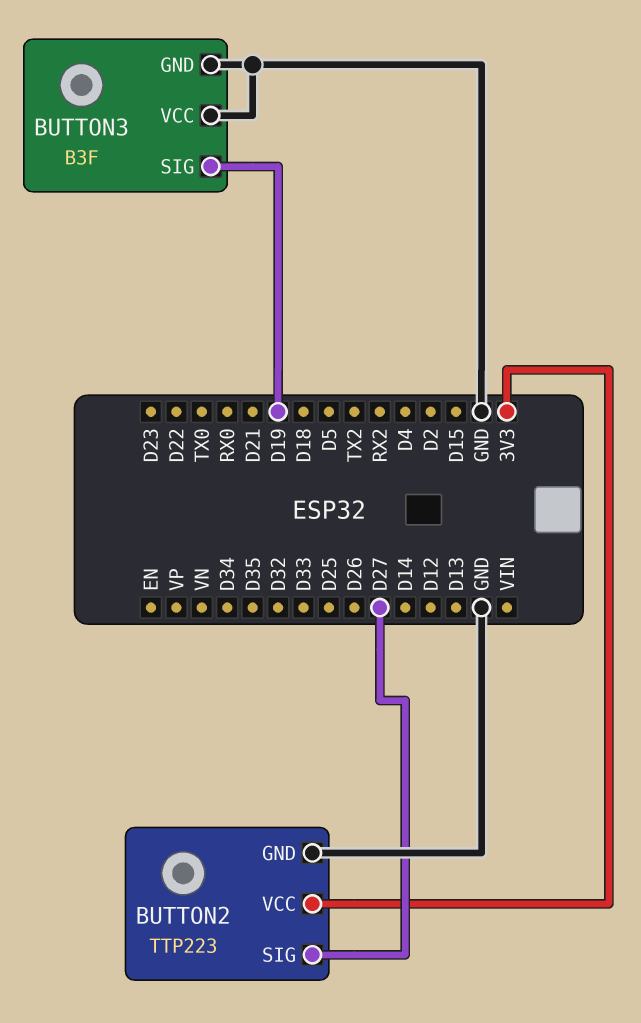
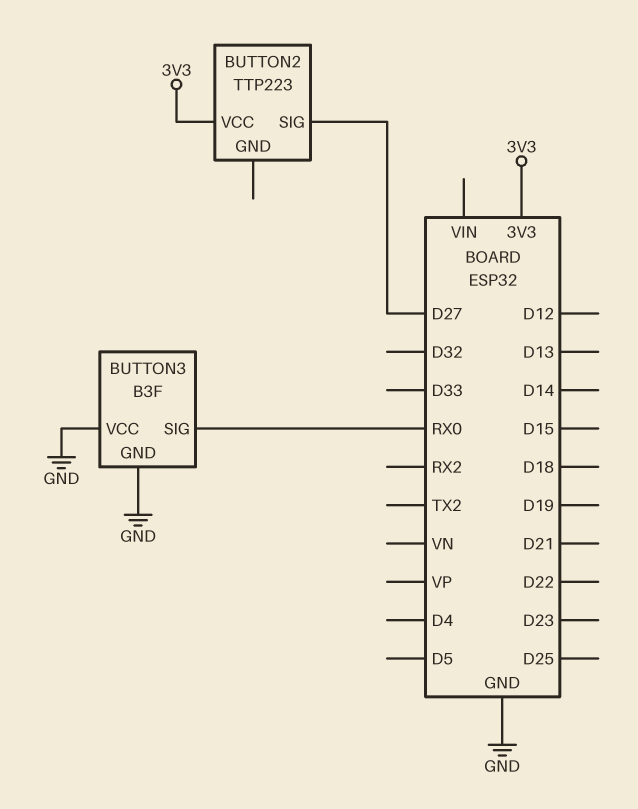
BUTTON2 pin GND: GND -> none
BUTTON3 pin SIG: D19 -> RX0

